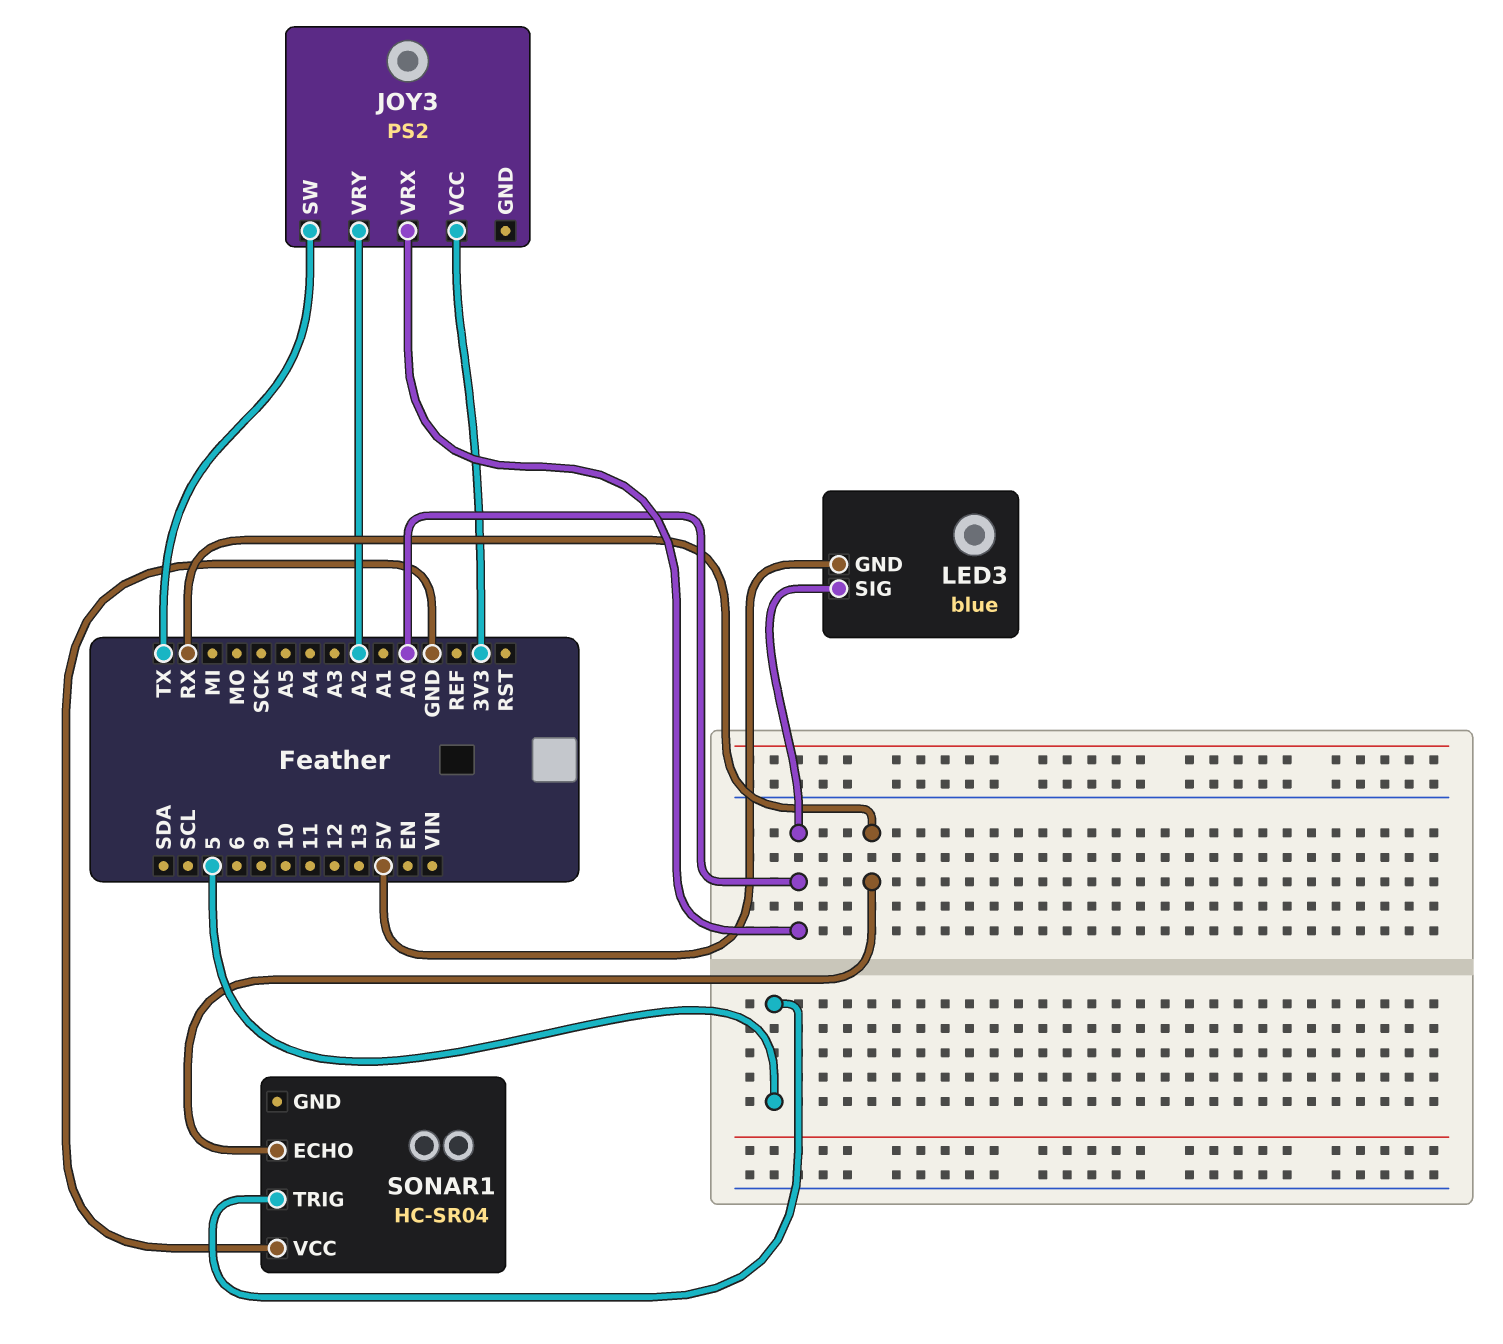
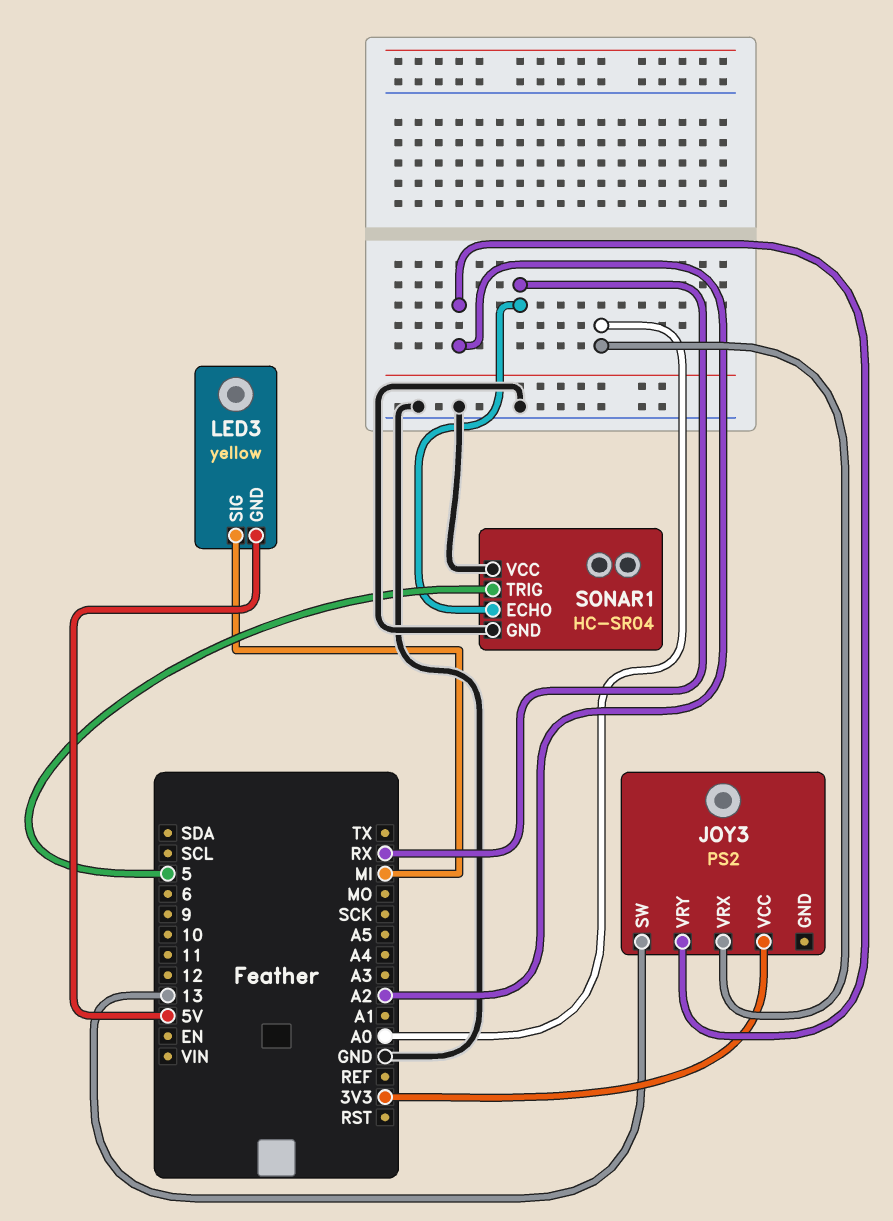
JOY3 pin SW: TX -> 13
LED3: blue -> yellow
LED3 pin SIG: A0 -> MI
SONAR1 pin GND: none -> GND

